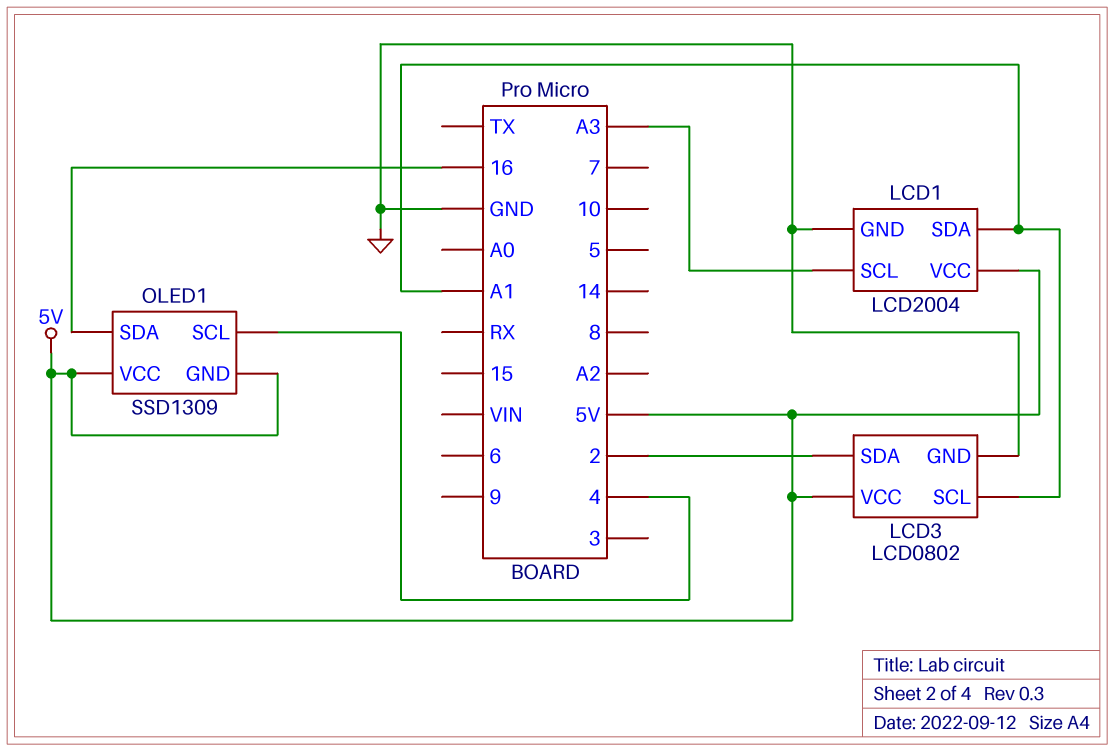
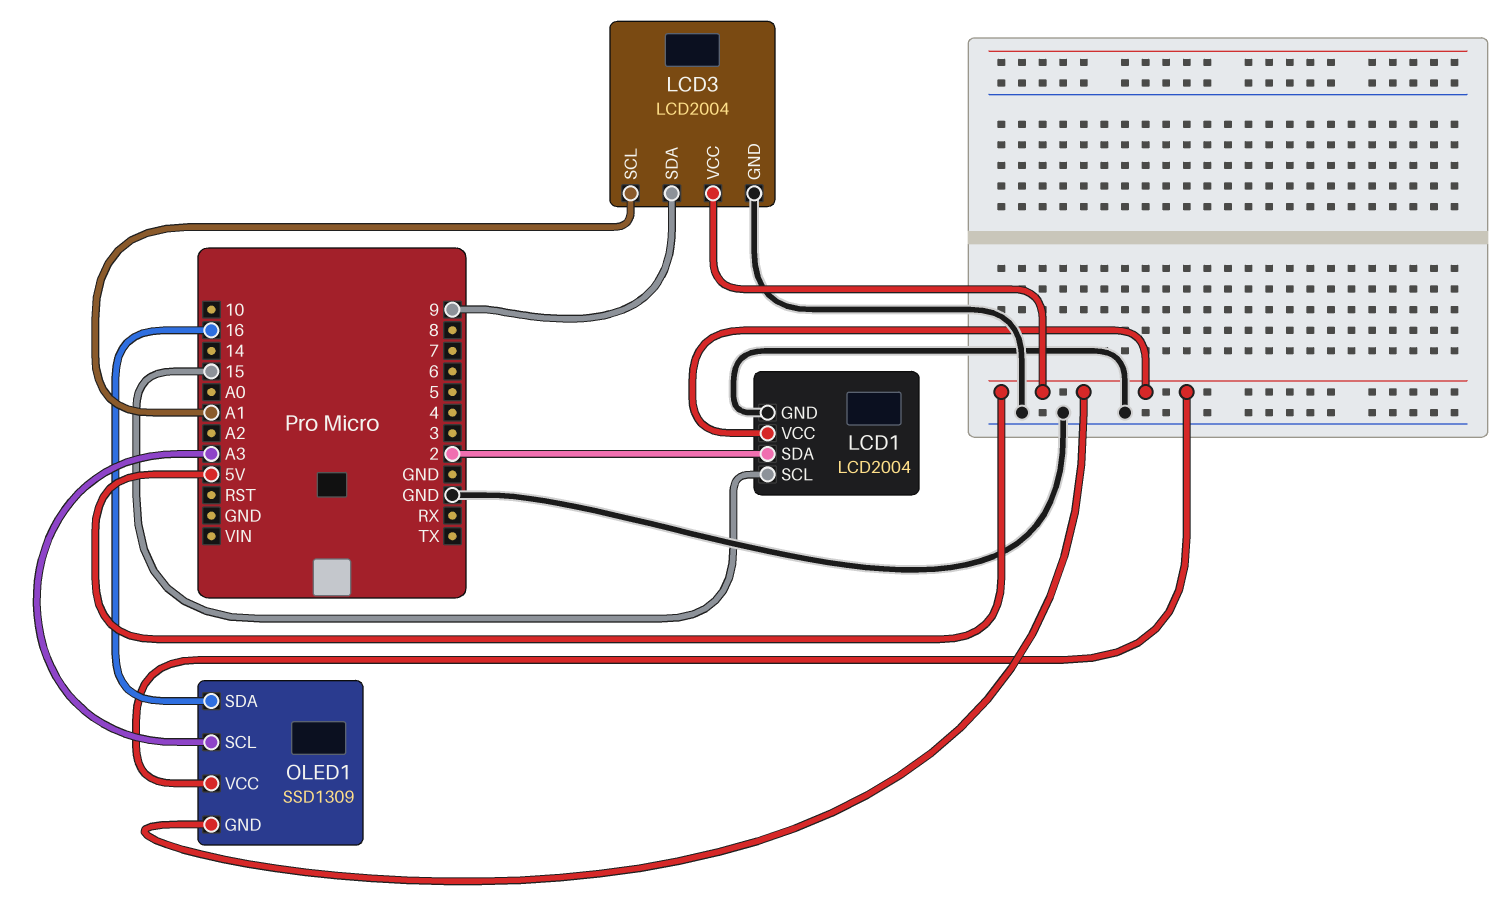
LCD1 pin SCL: A3 -> 15
LCD1 pin SDA: A1 -> 2
LCD3: LCD0802 -> LCD2004
LCD3 pin SDA: 2 -> 9
OLED1 pin SCL: 4 -> A3

